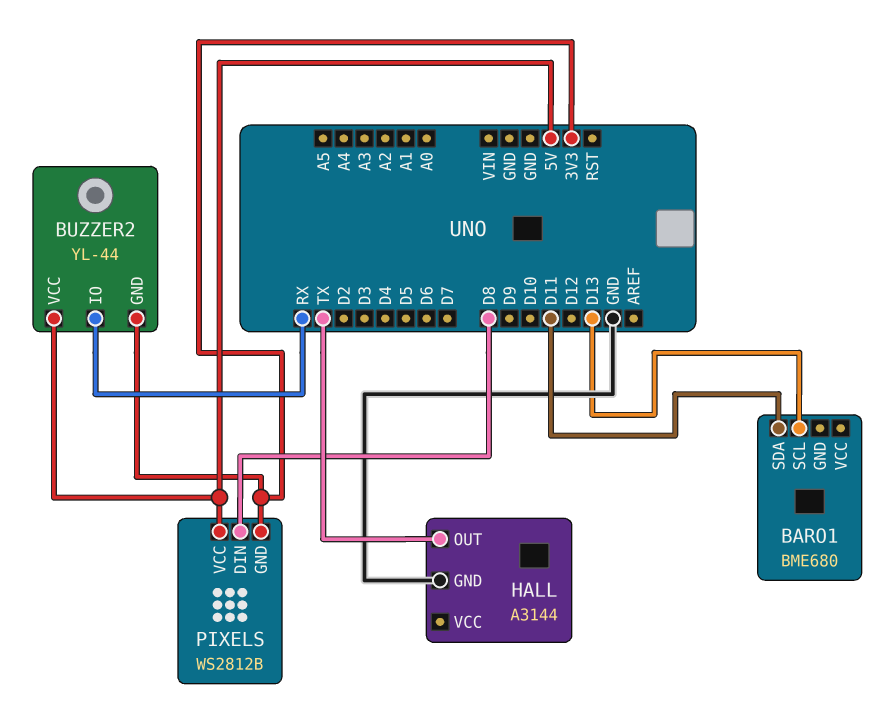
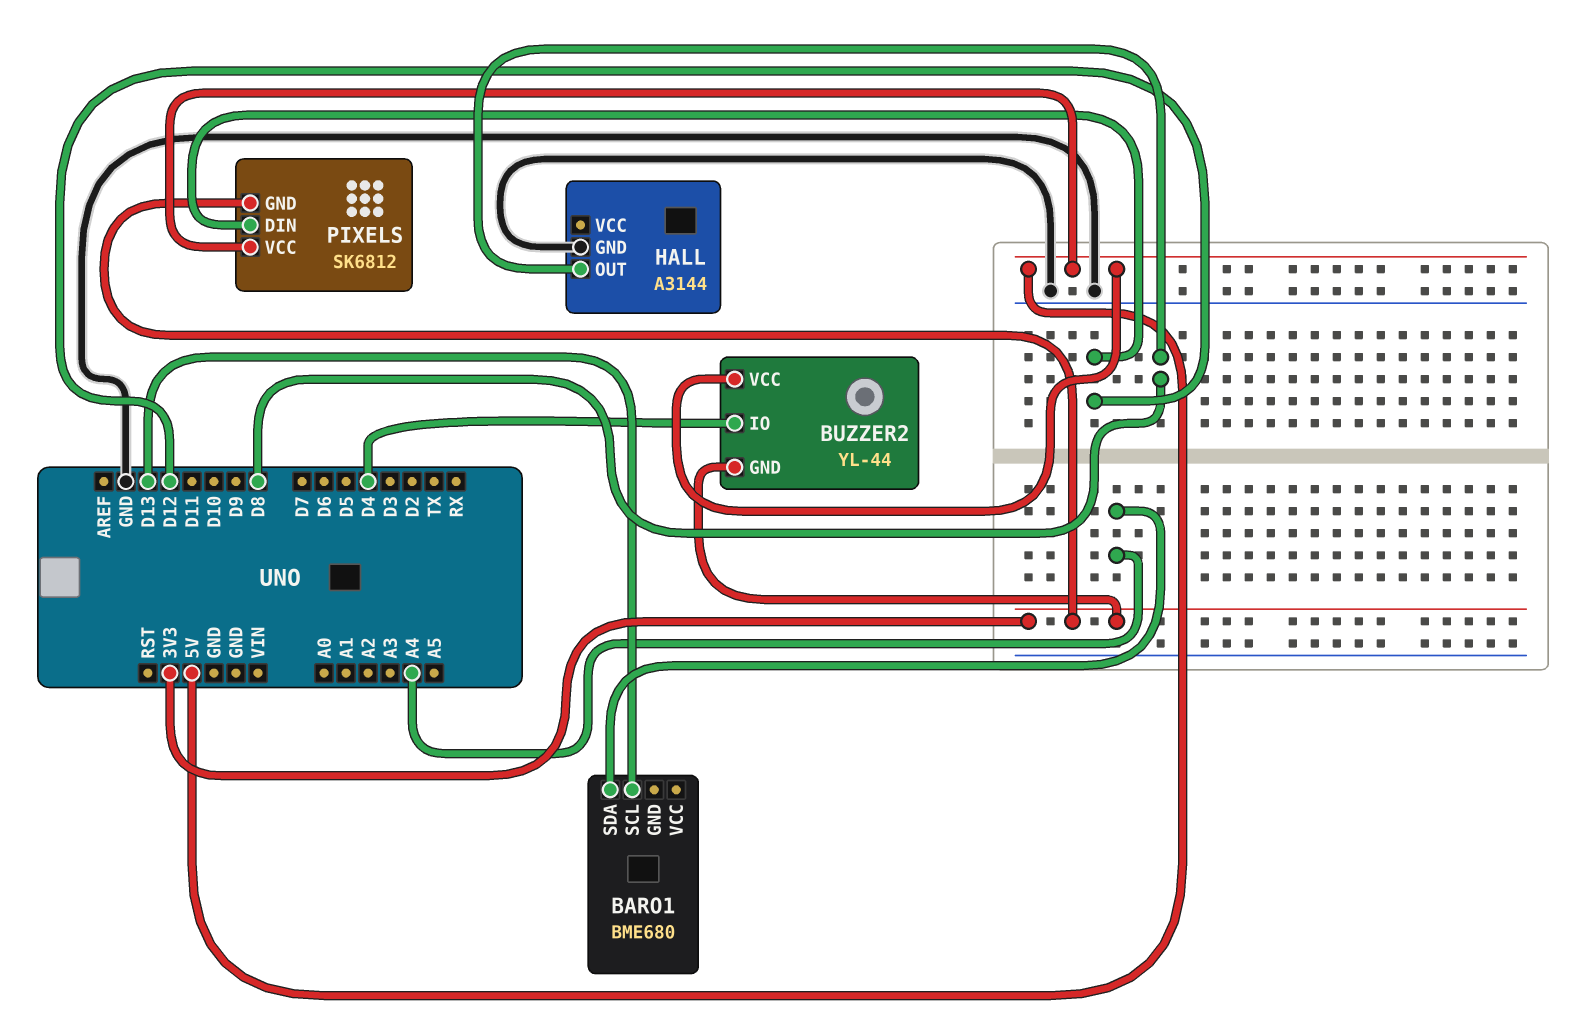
BARO1 pin SDA: D11 -> A4
BUZZER2 pin IO: RX -> D4
HALL pin OUT: TX -> D8
PIXELS: WS2812B -> SK6812
PIXELS pin DIN: D8 -> D12

